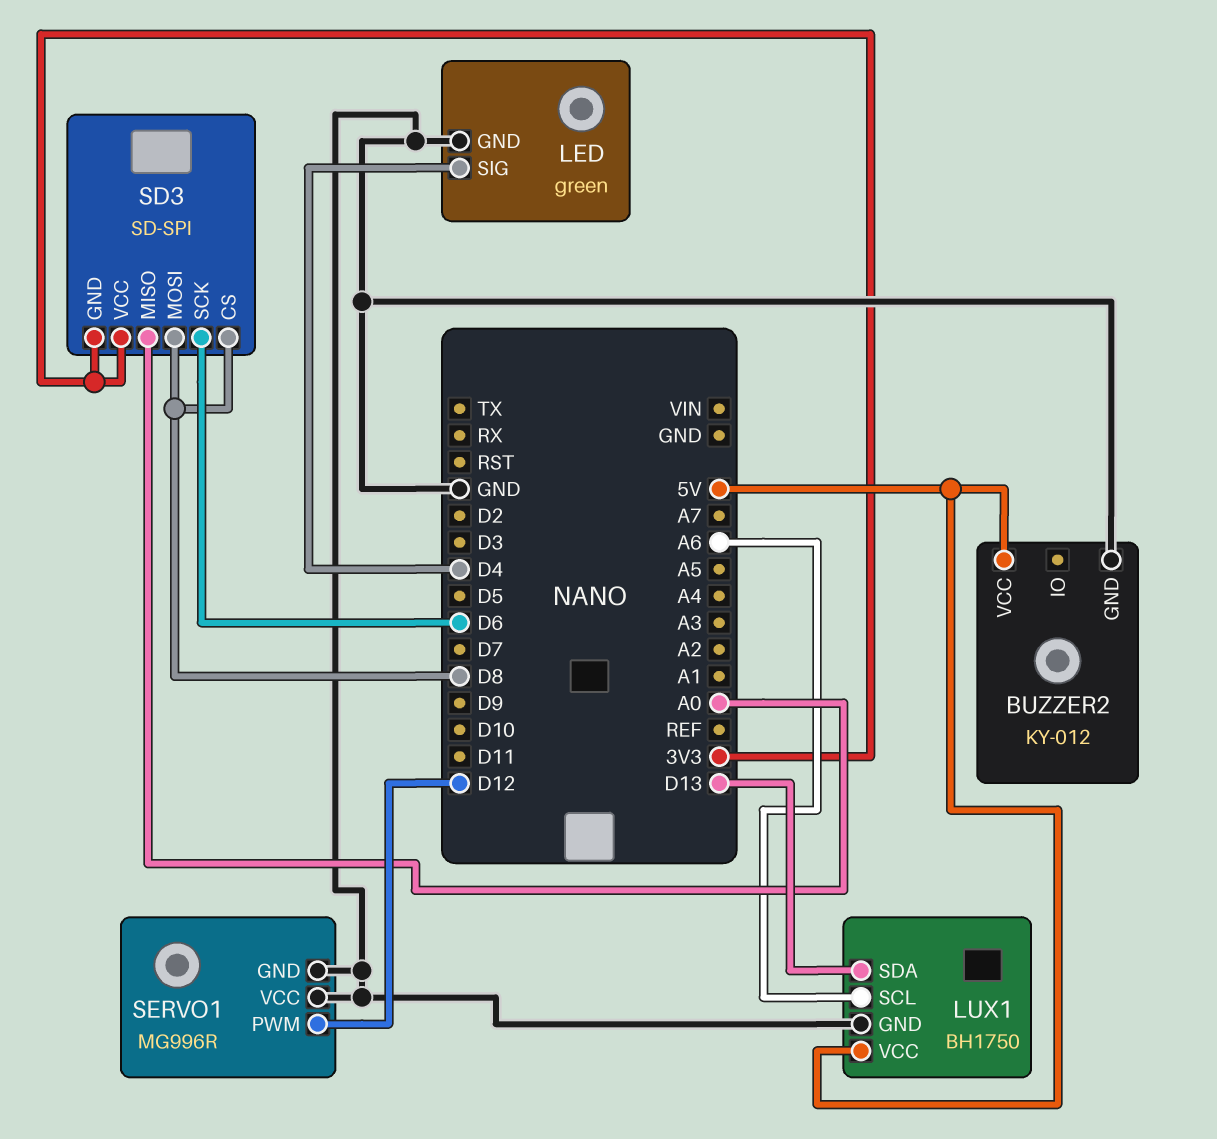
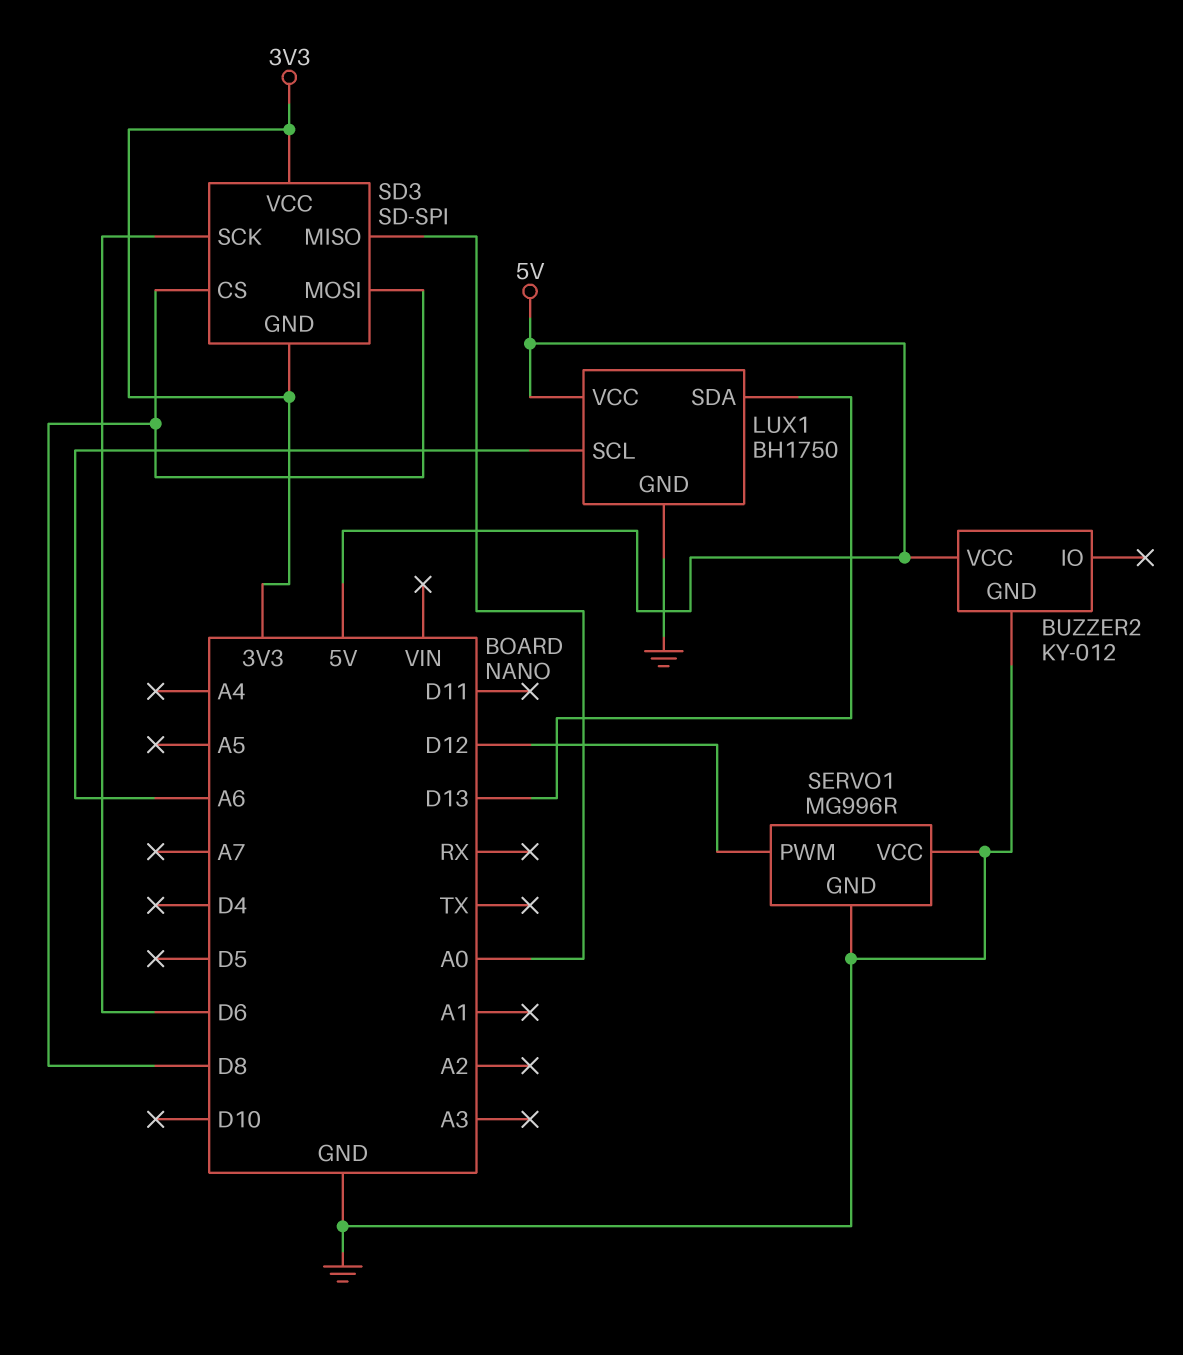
LED: green -> none
LED pin GND: GND -> none
LED pin SIG: D4 -> none

